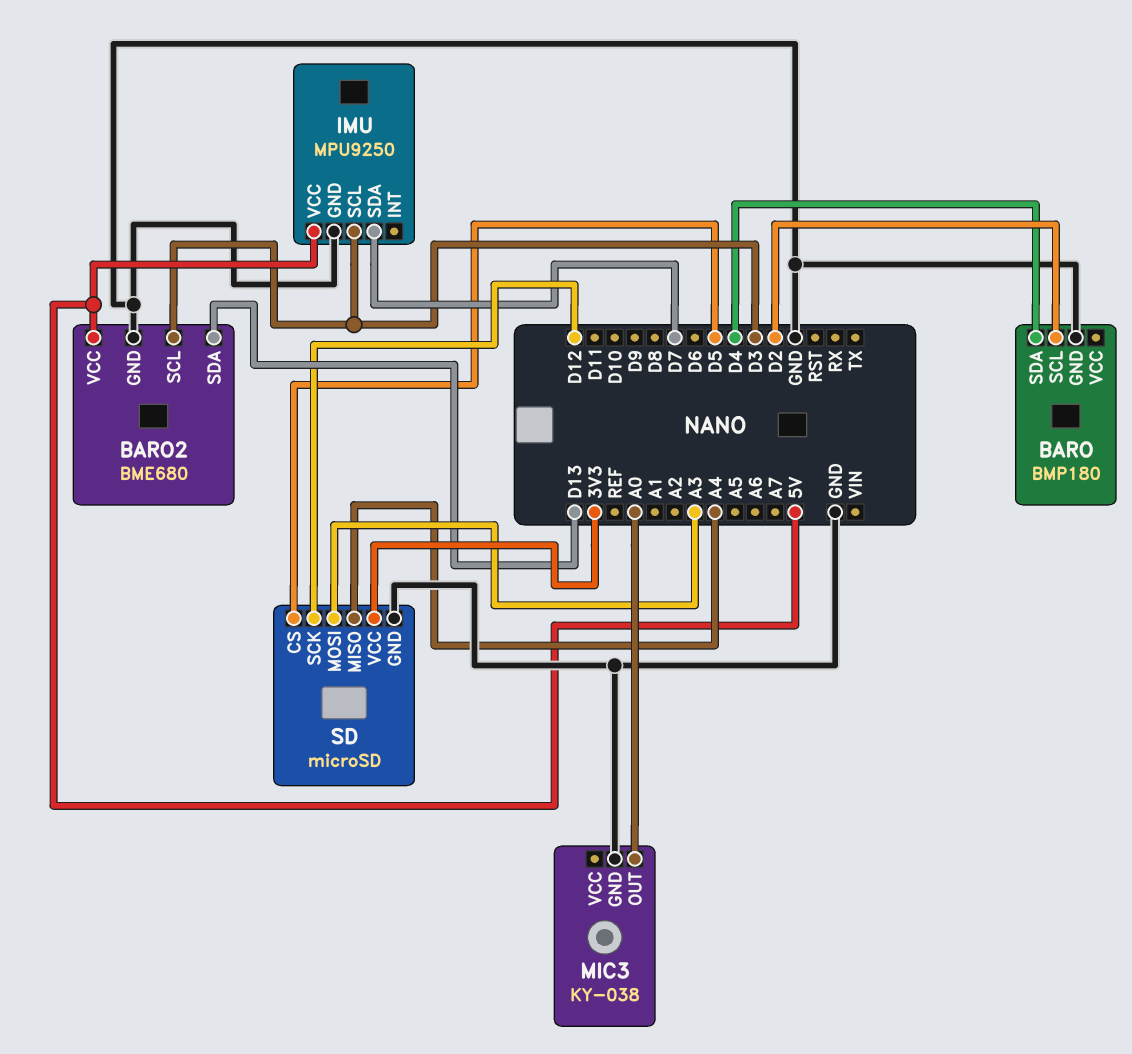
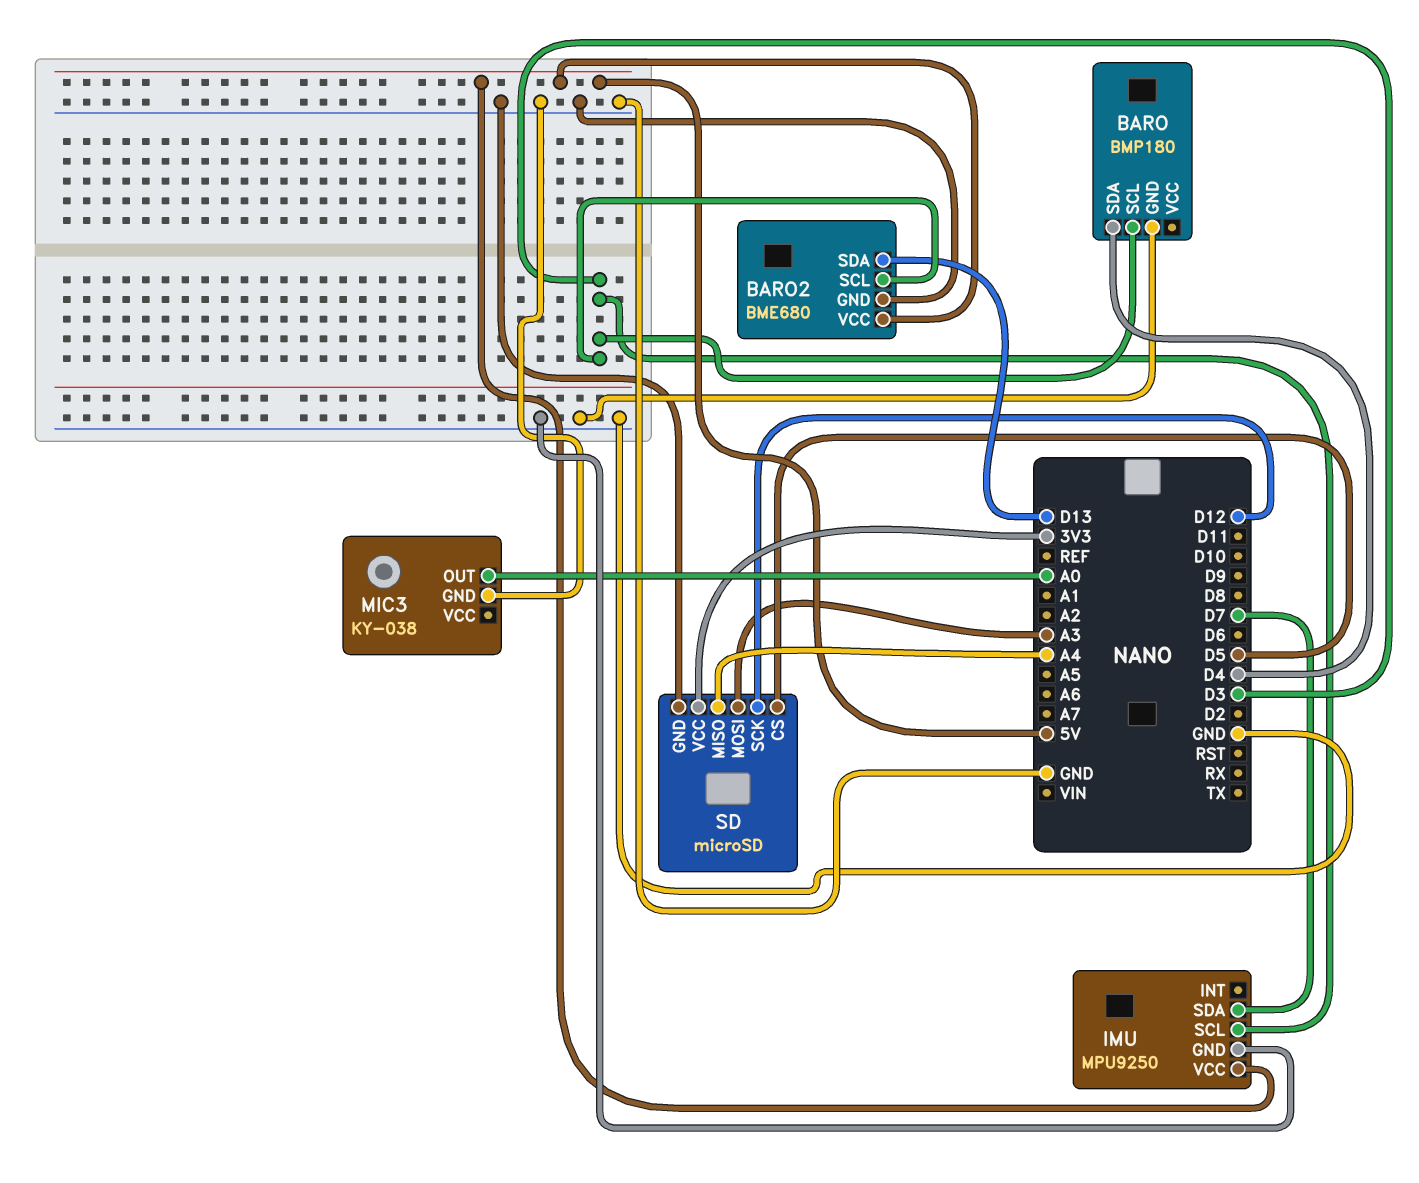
BARO pin SCL: D2 -> D3

